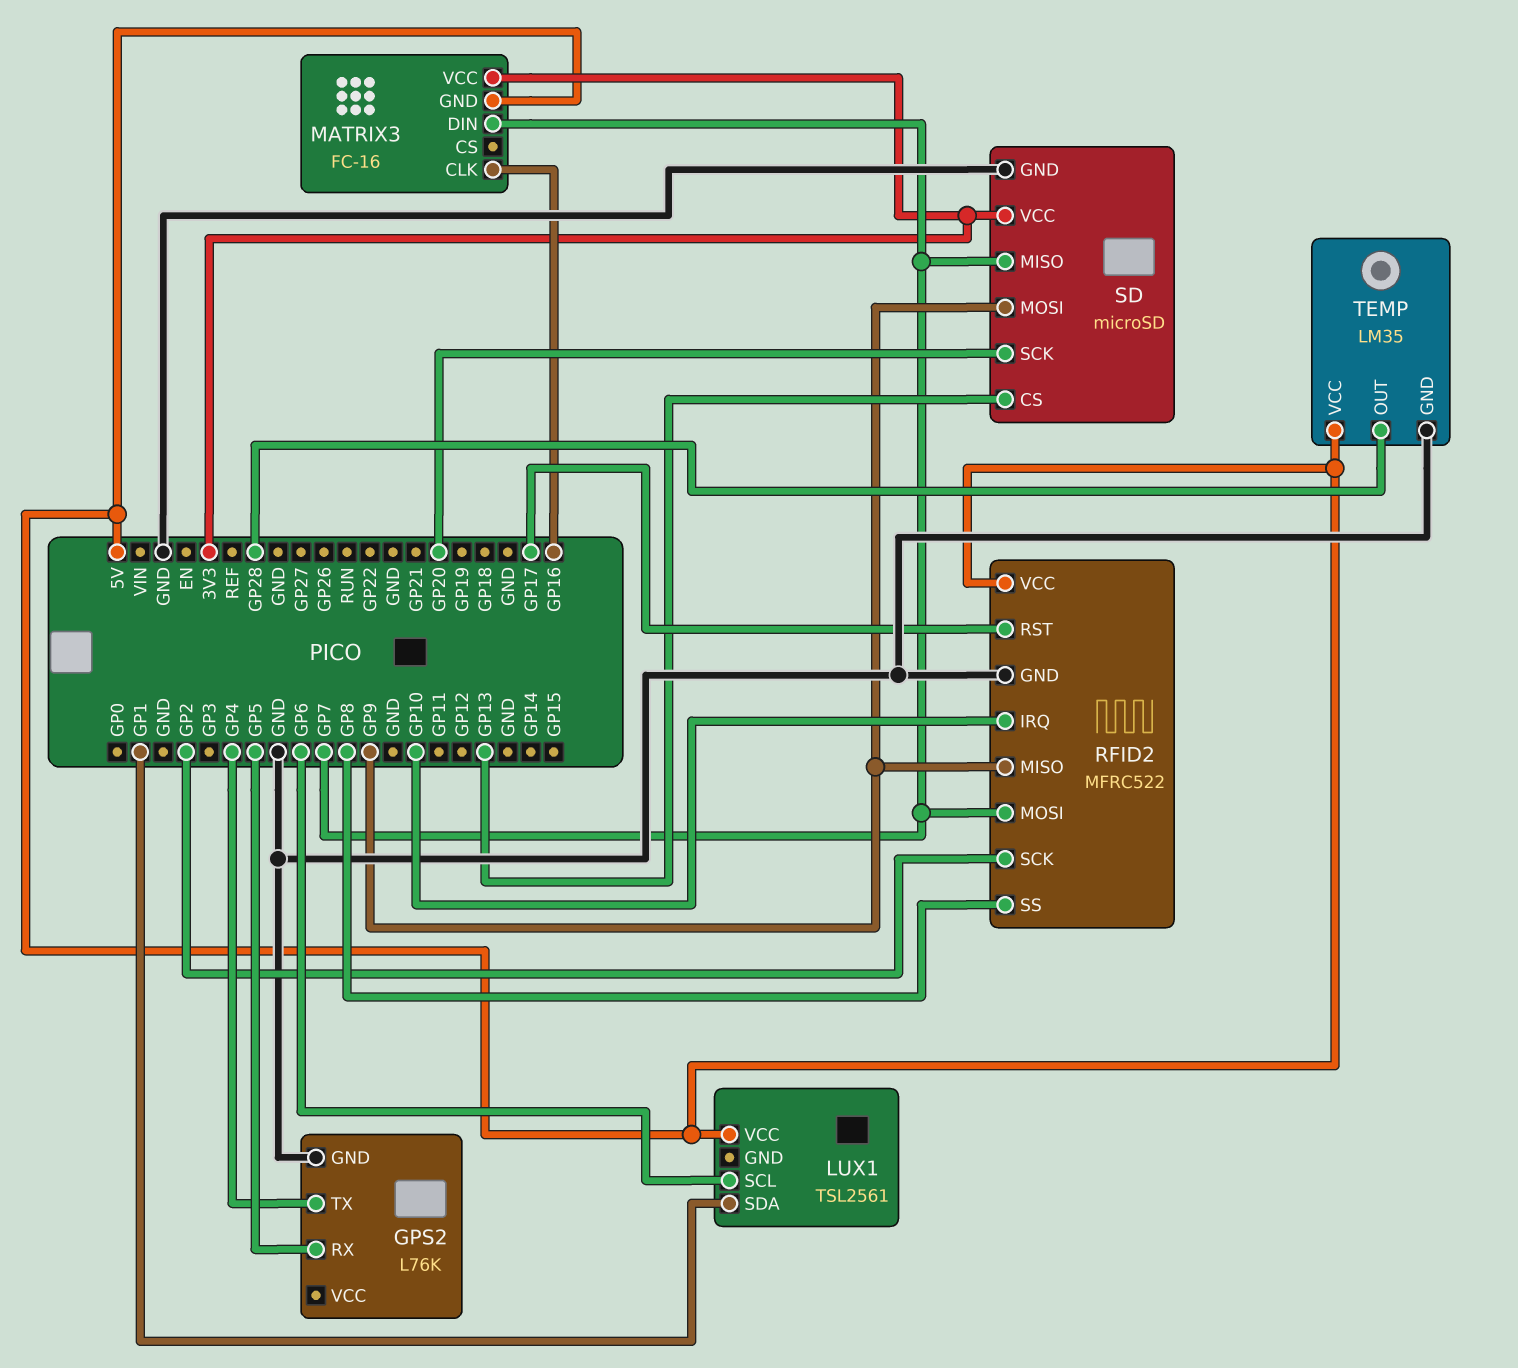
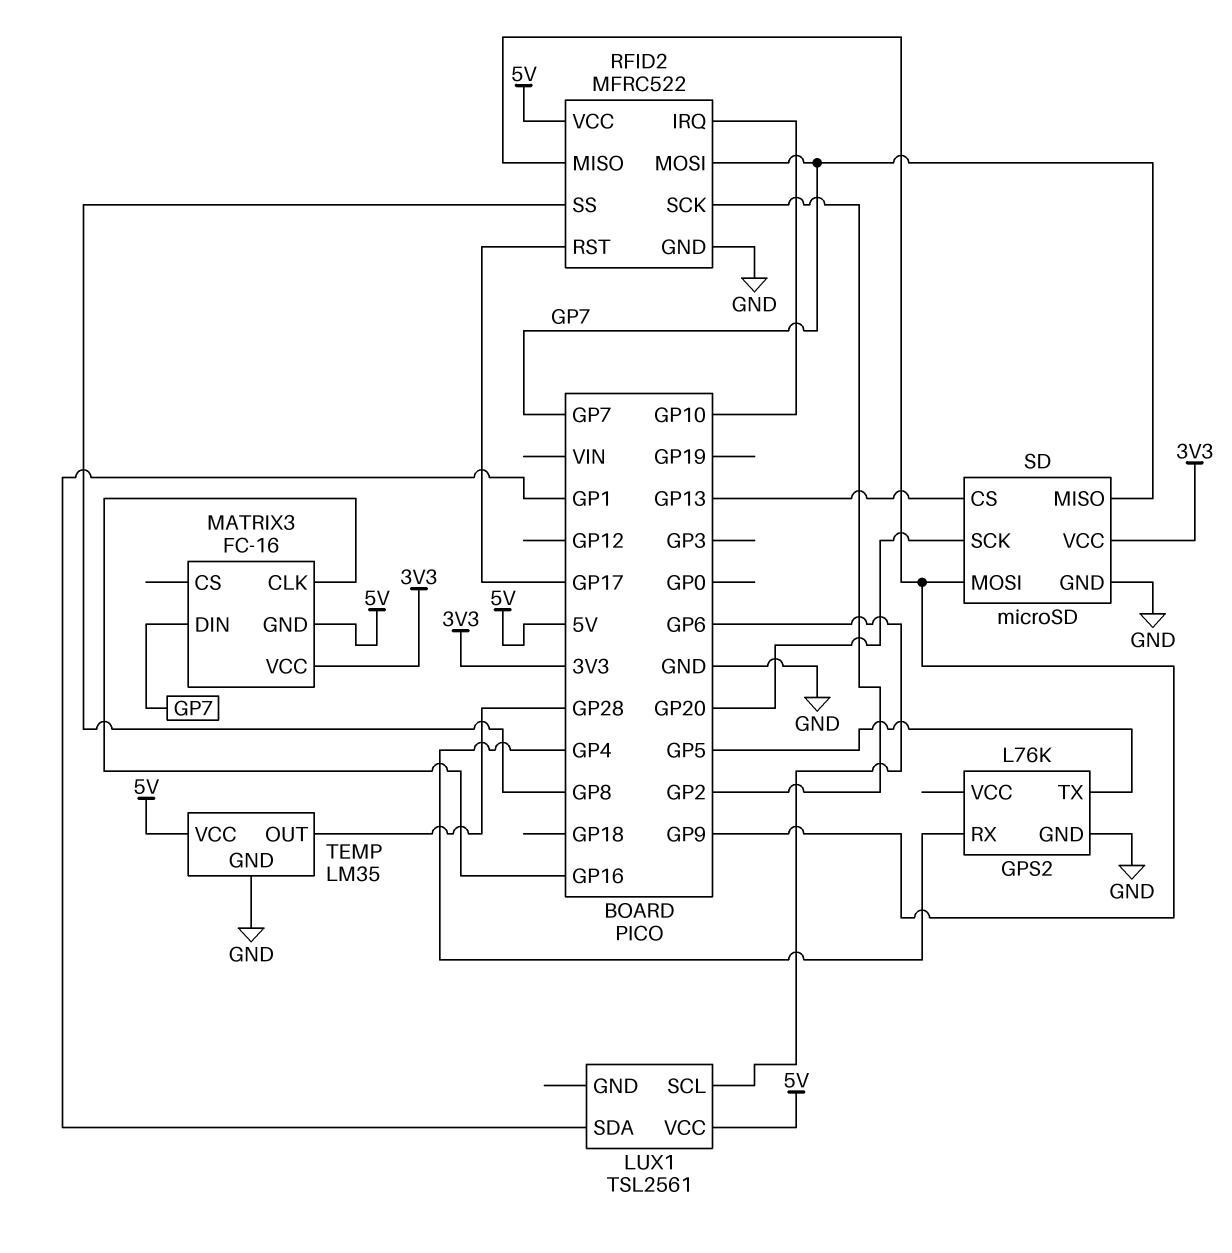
GPS2 pin RX: GP5 -> GP4
GPS2 pin TX: GP4 -> GP5

